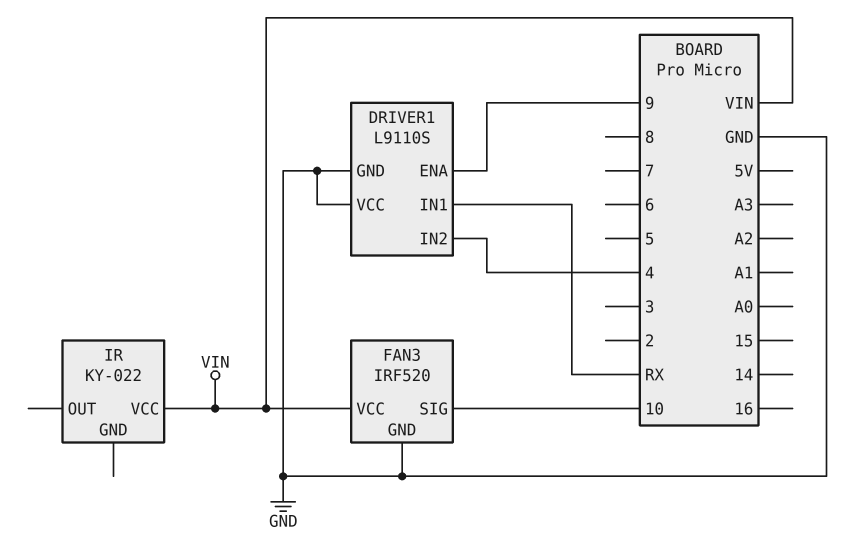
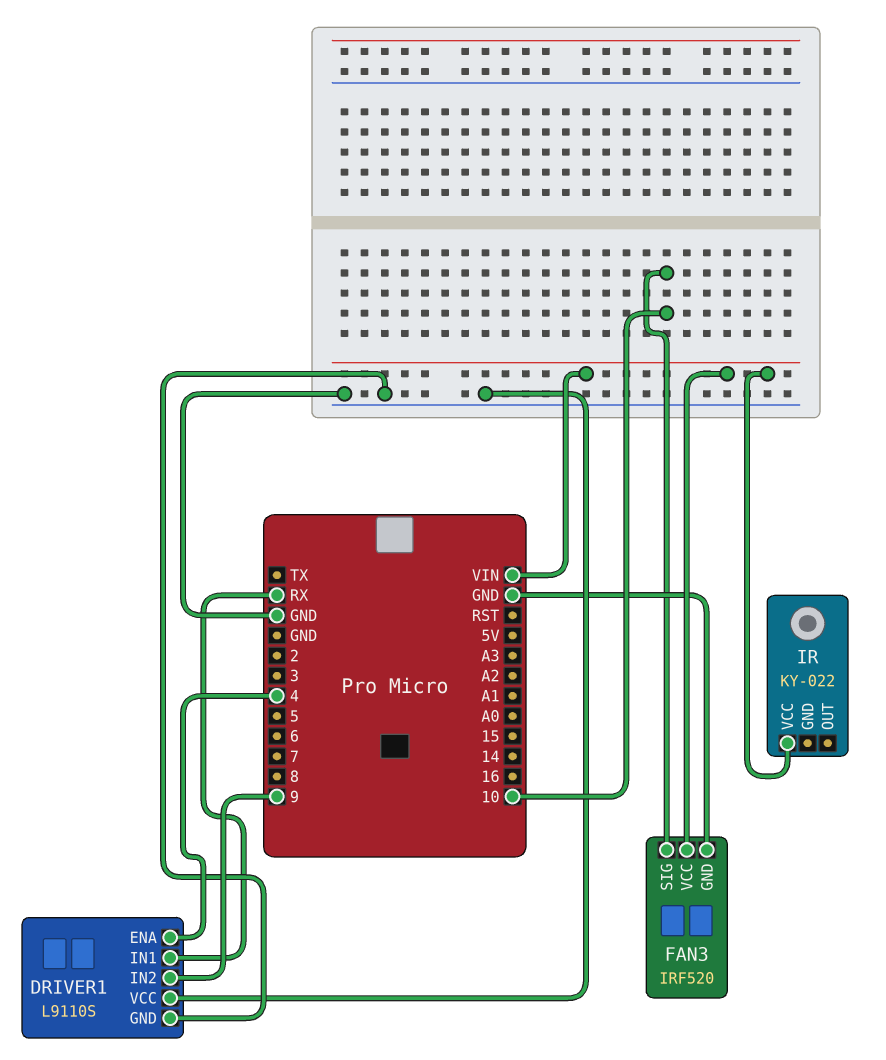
DRIVER1 pin ENA: 9 -> 4
DRIVER1 pin IN2: 4 -> 9

